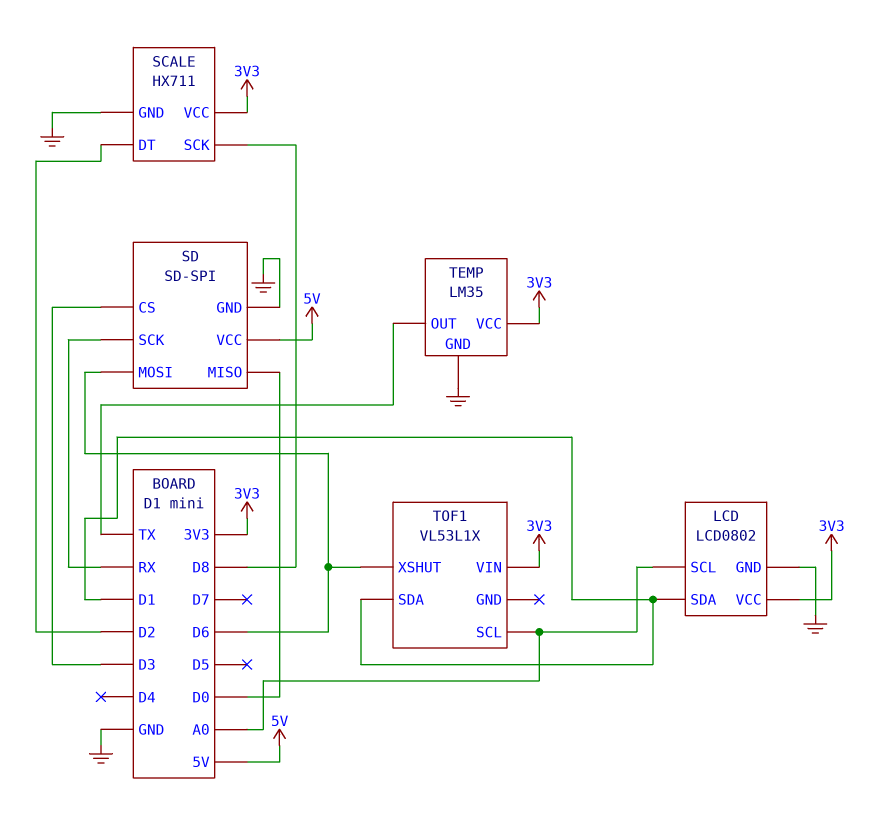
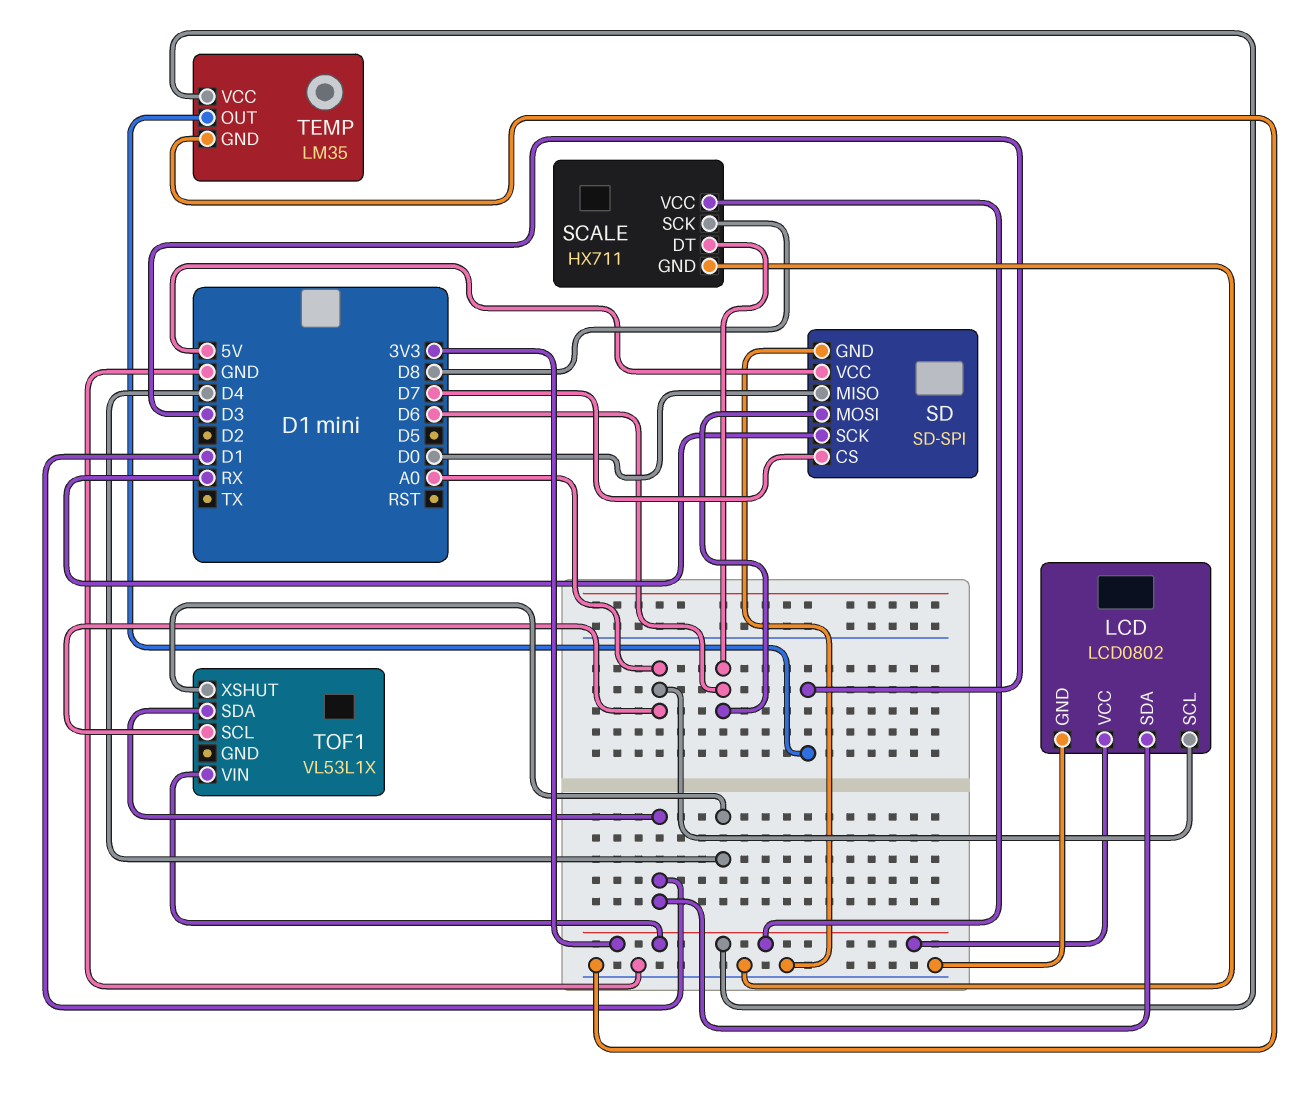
SCALE pin DT: D2 -> D6
SD pin CS: D3 -> D7
TEMP pin OUT: TX -> D3
TOF1 pin XSHUT: D6 -> D4

